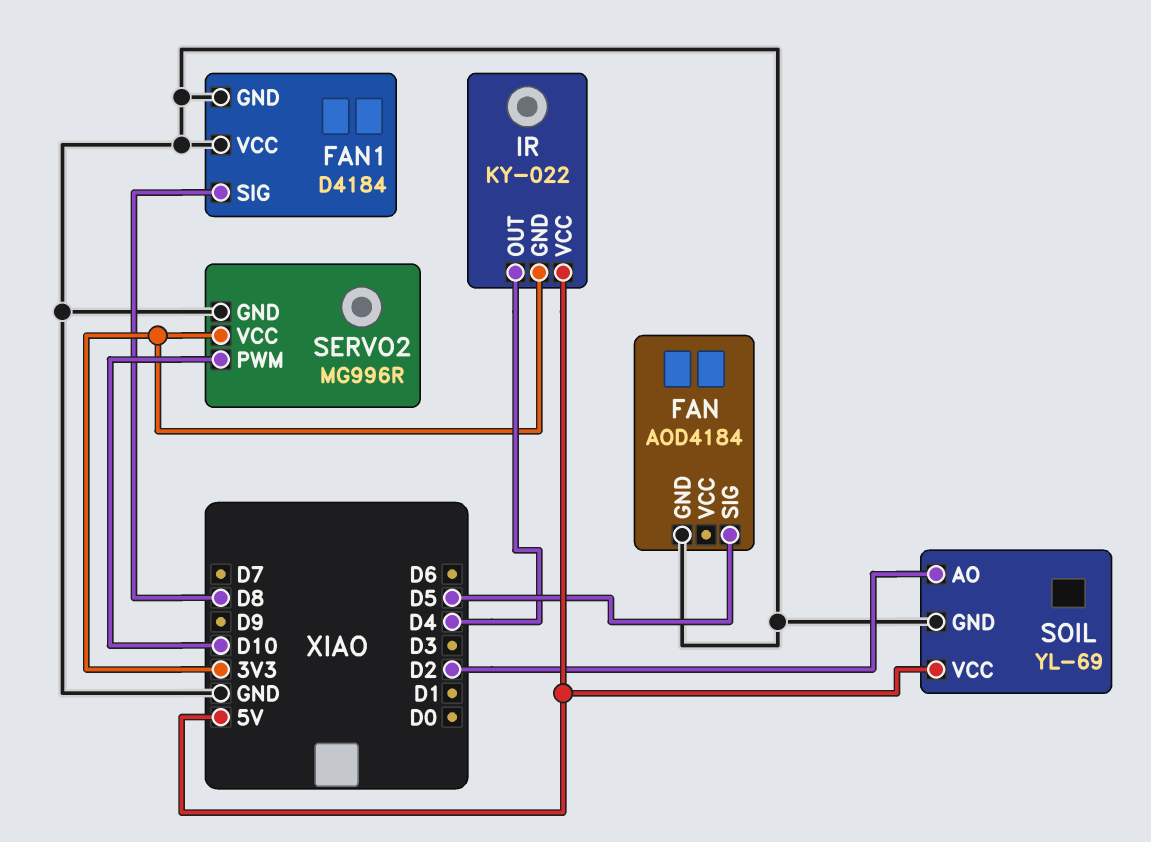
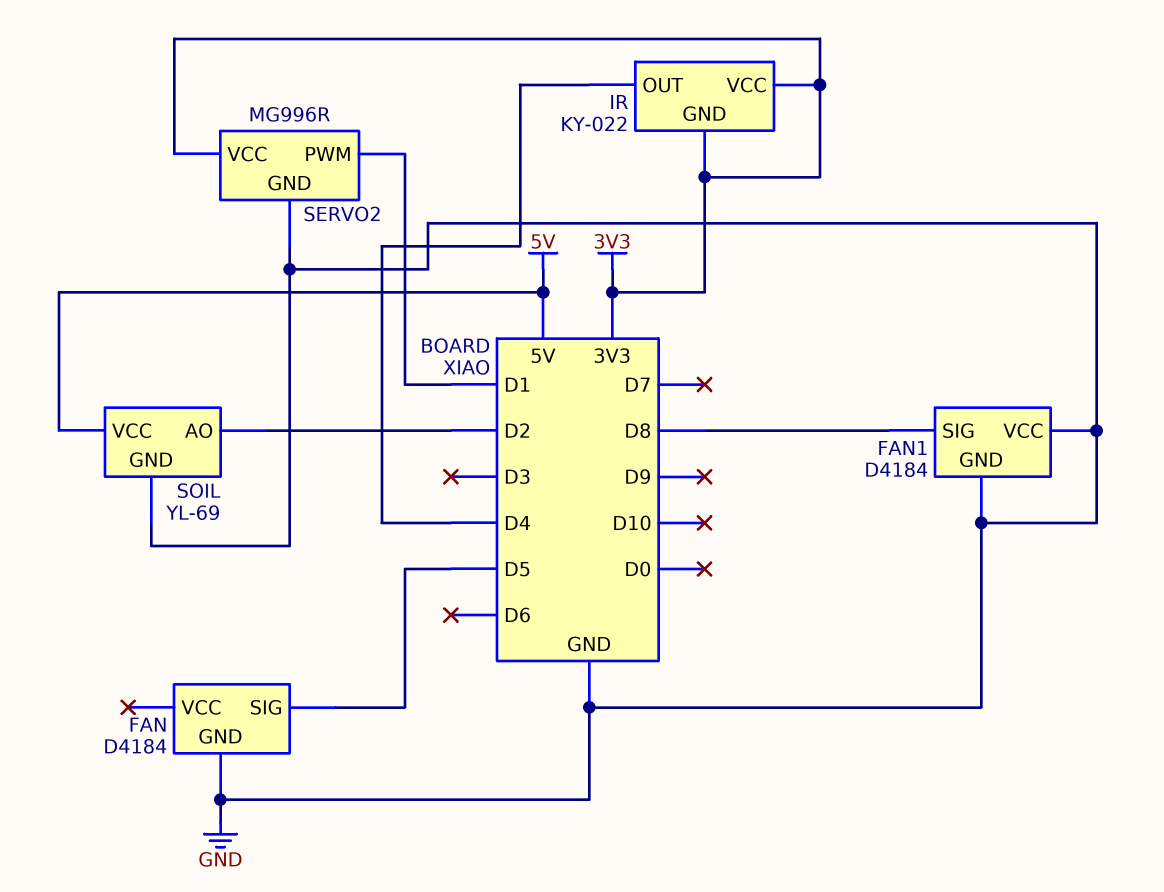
FAN: AOD4184 -> D4184
IR pin VCC: 5V -> 3V3
SERVO2 pin PWM: D10 -> D1

